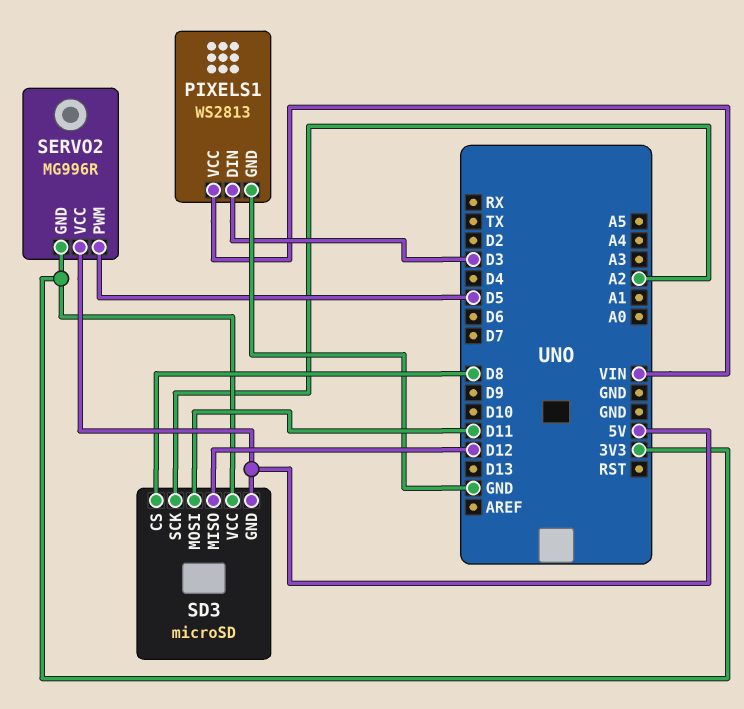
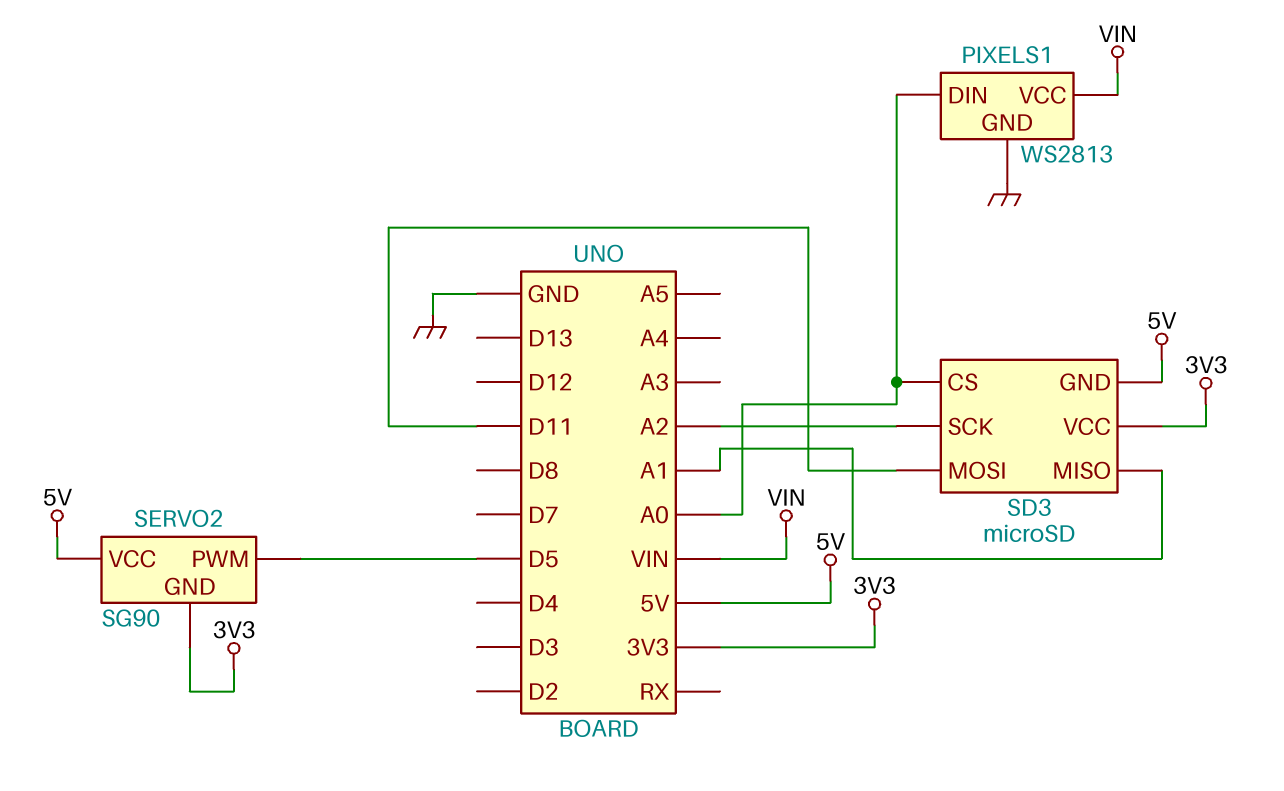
PIXELS1 pin DIN: D3 -> A0
SD3 pin CS: D8 -> A0
SD3 pin MISO: D12 -> A1
SERVO2: MG996R -> SG90

